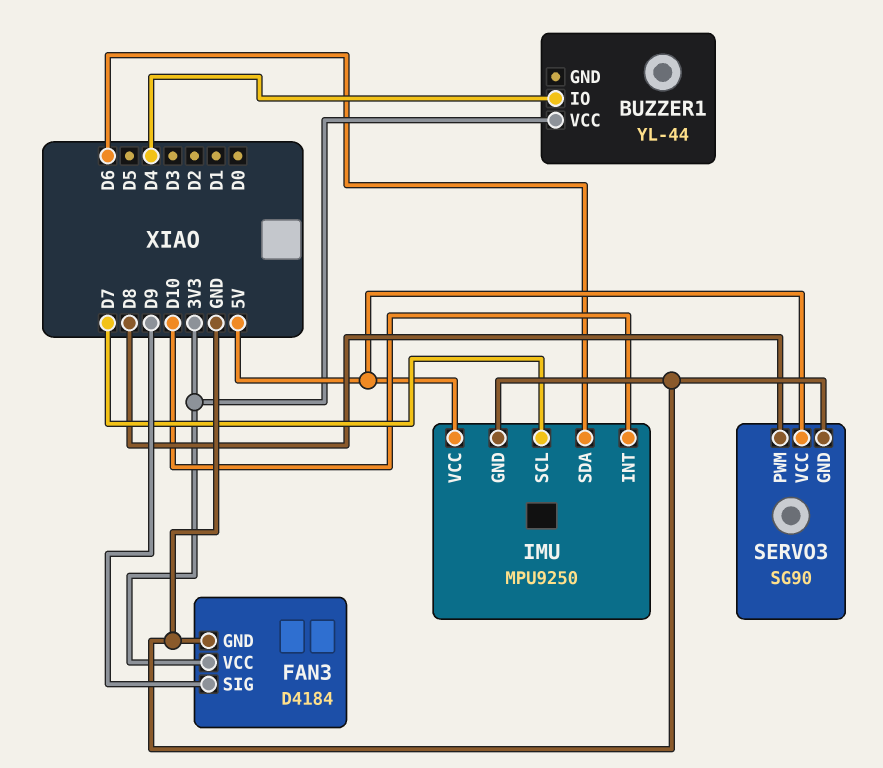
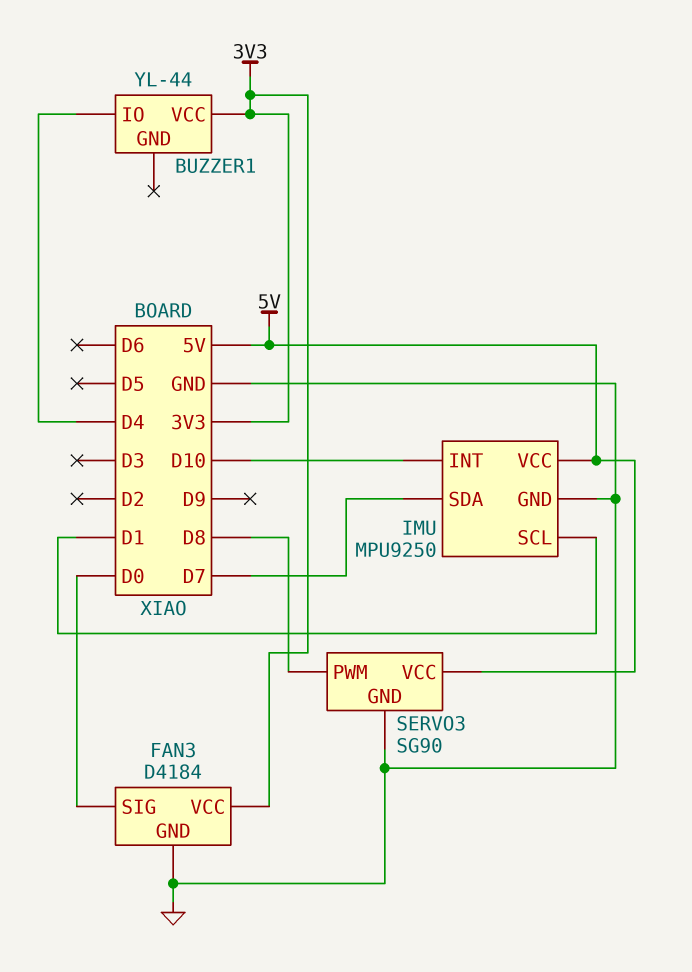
FAN3 pin SIG: D9 -> D0
IMU pin SCL: D7 -> D1
IMU pin SDA: D6 -> D7

